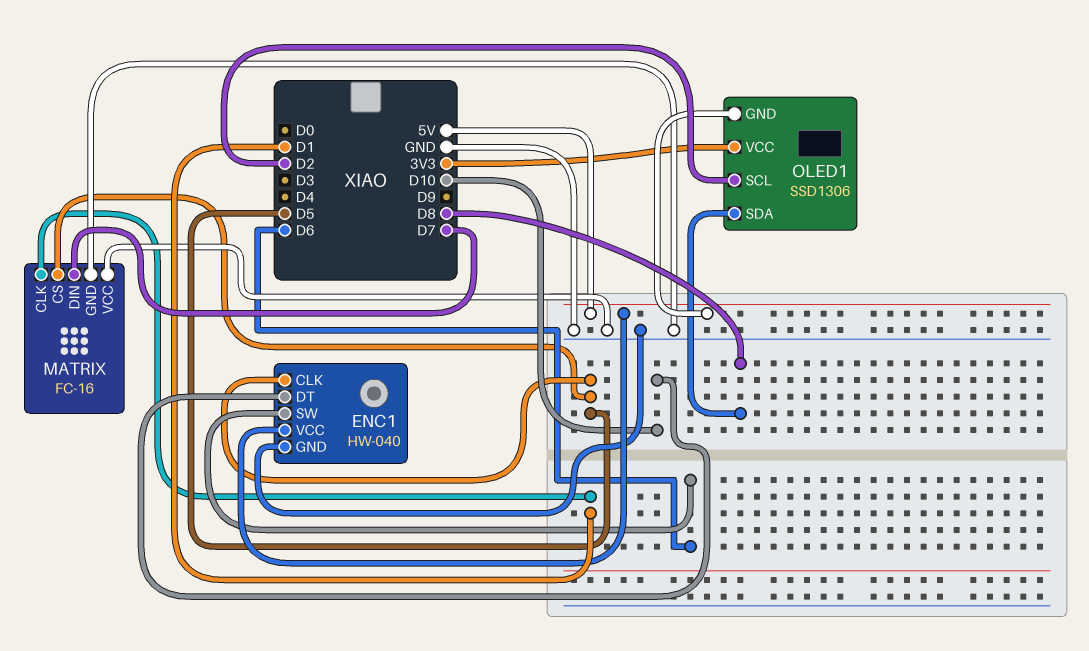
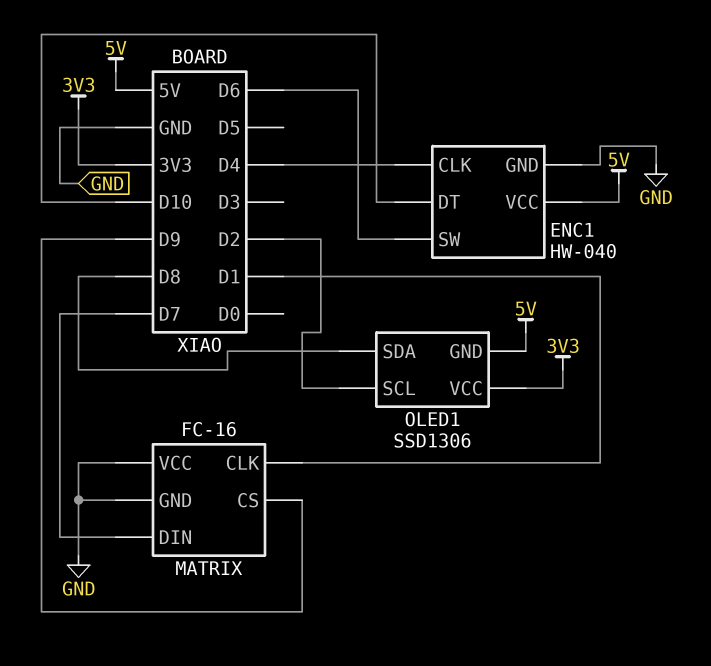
ENC1 pin CLK: D5 -> D4
MATRIX pin CS: D5 -> D9

